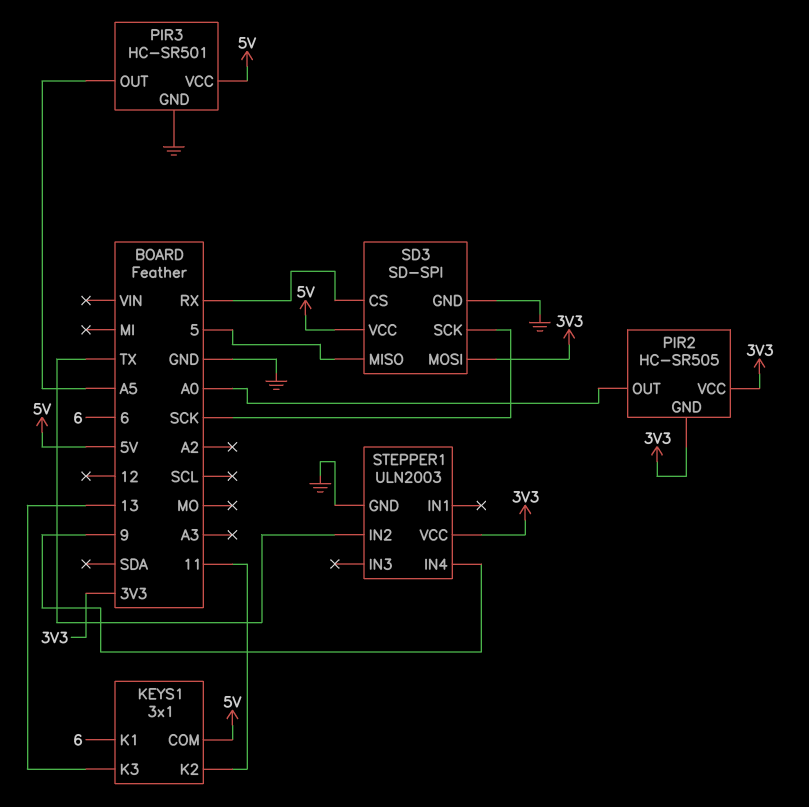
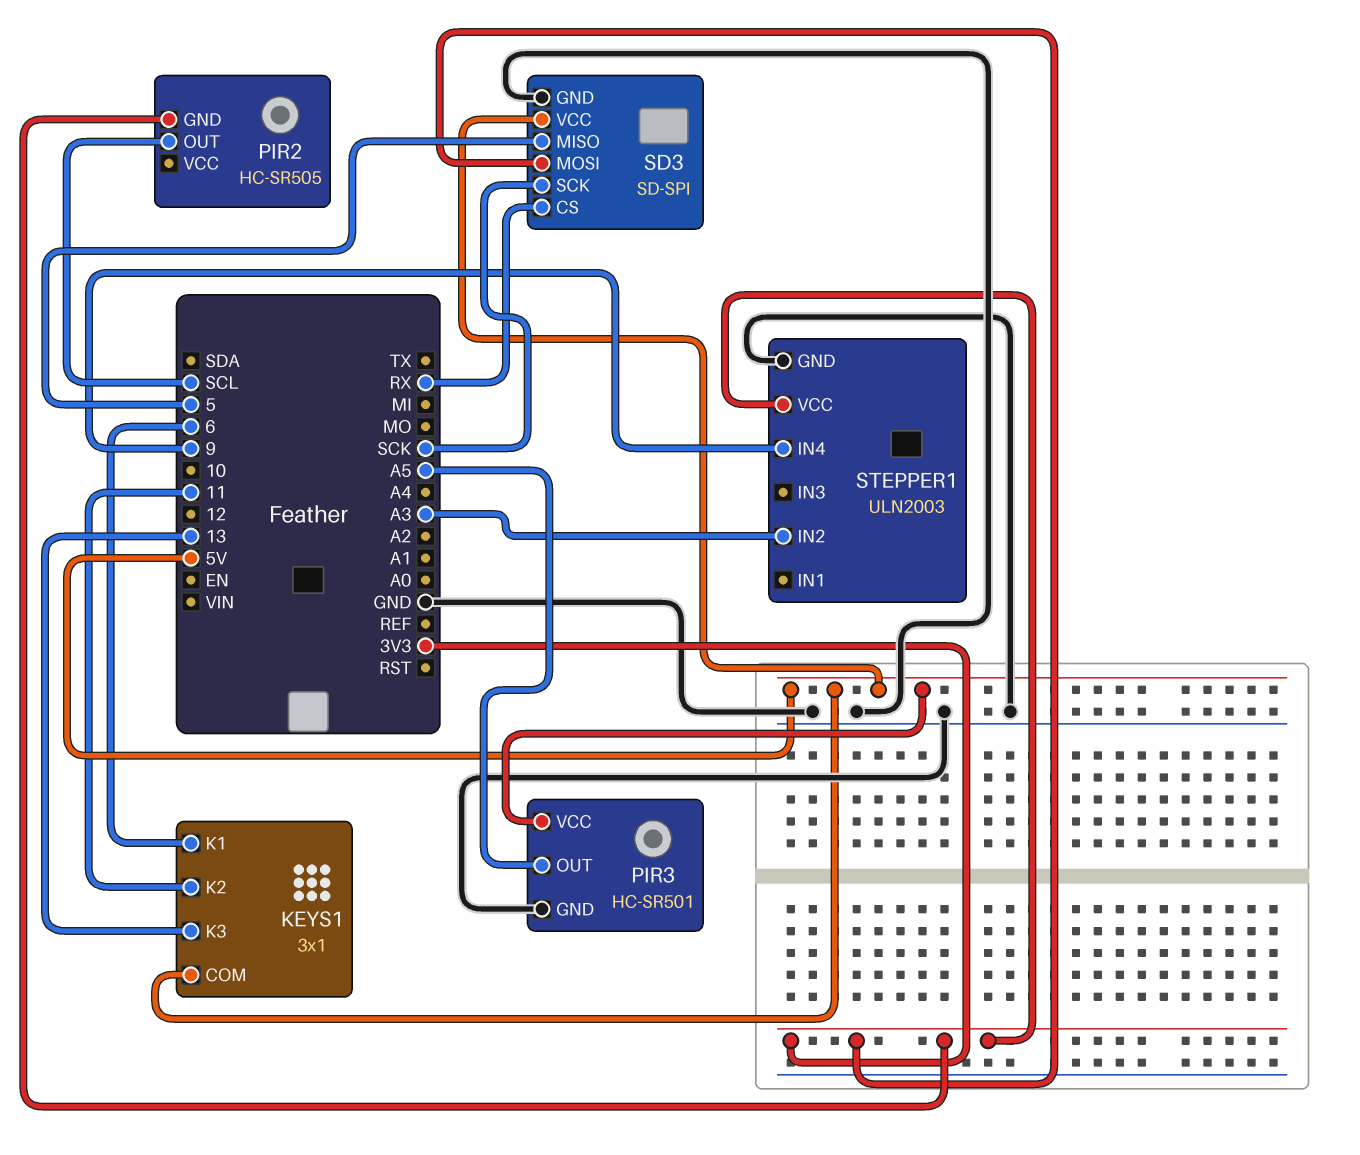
PIR2 pin OUT: A0 -> SCL
PIR2 pin VCC: 3V3 -> none
STEPPER1 pin IN2: TX -> A3

